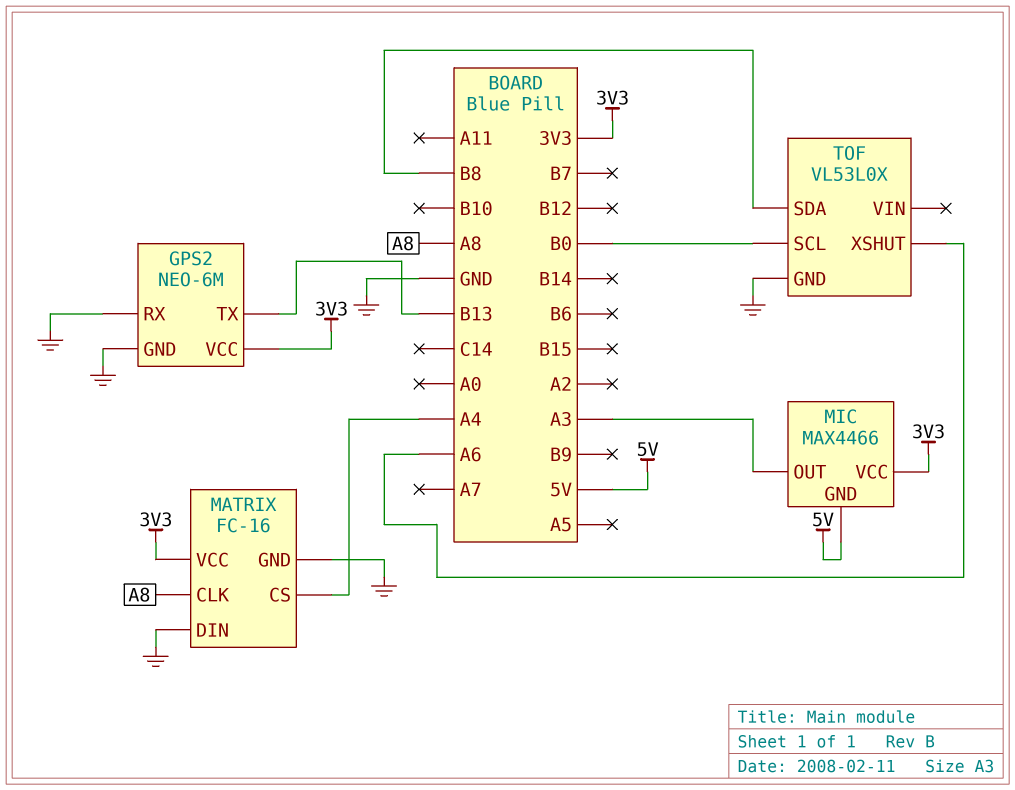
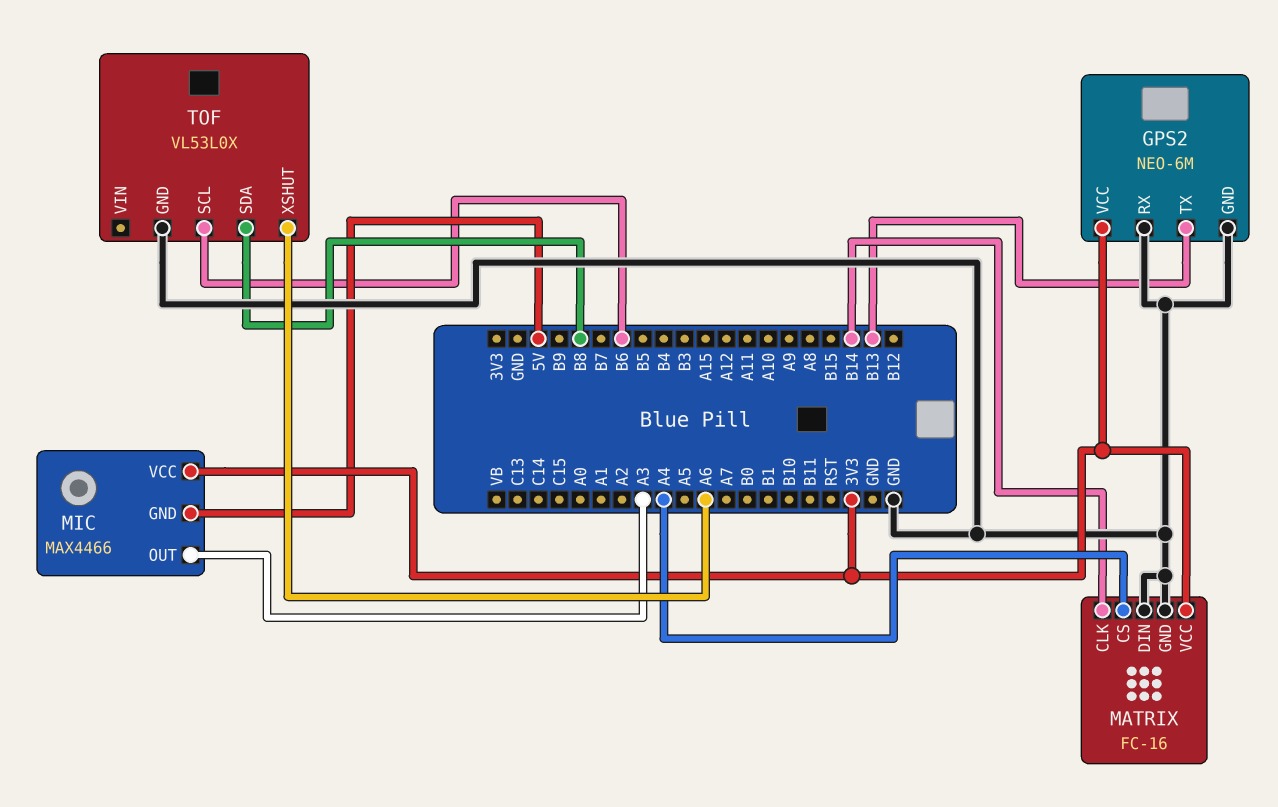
MATRIX pin CLK: A8 -> B14
TOF pin SCL: B0 -> B6

